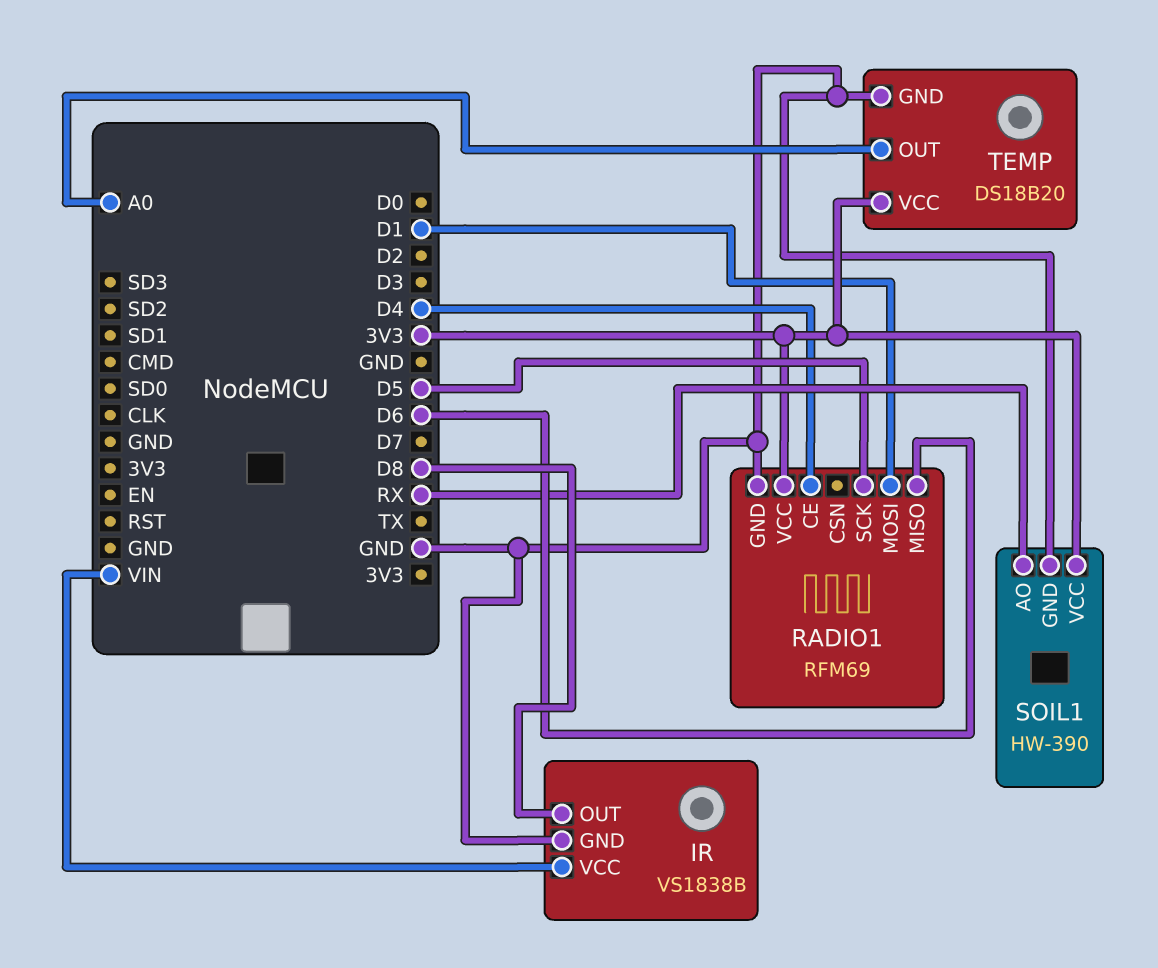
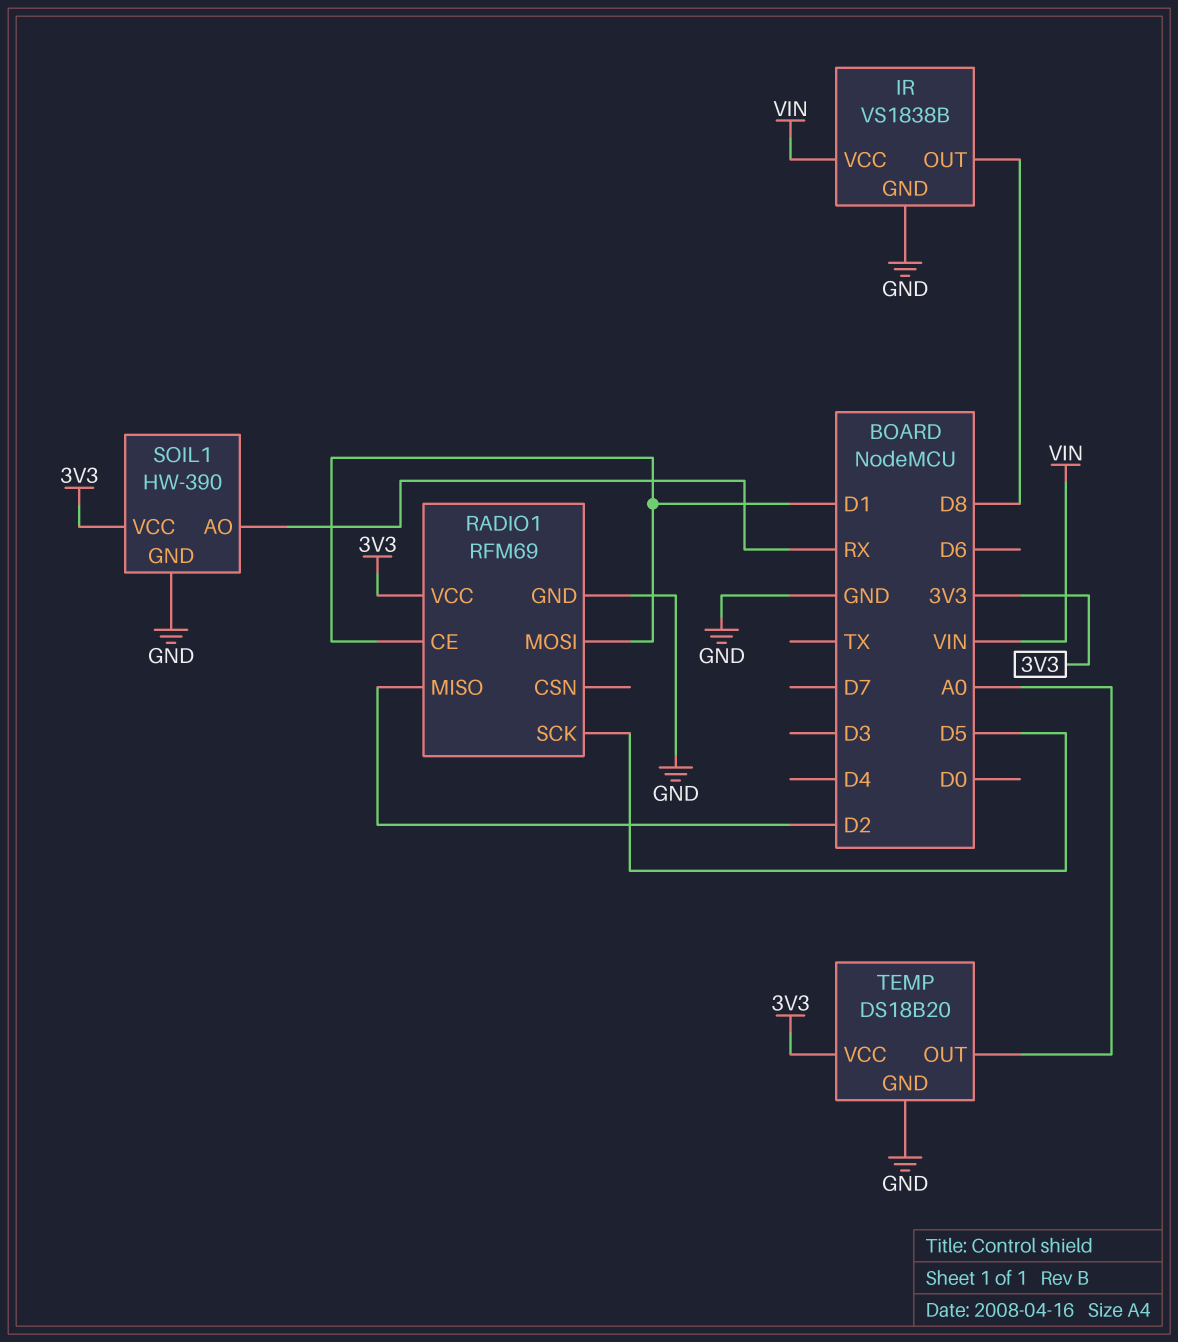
RADIO1 pin CE: D4 -> D1
RADIO1 pin MISO: D6 -> D2

